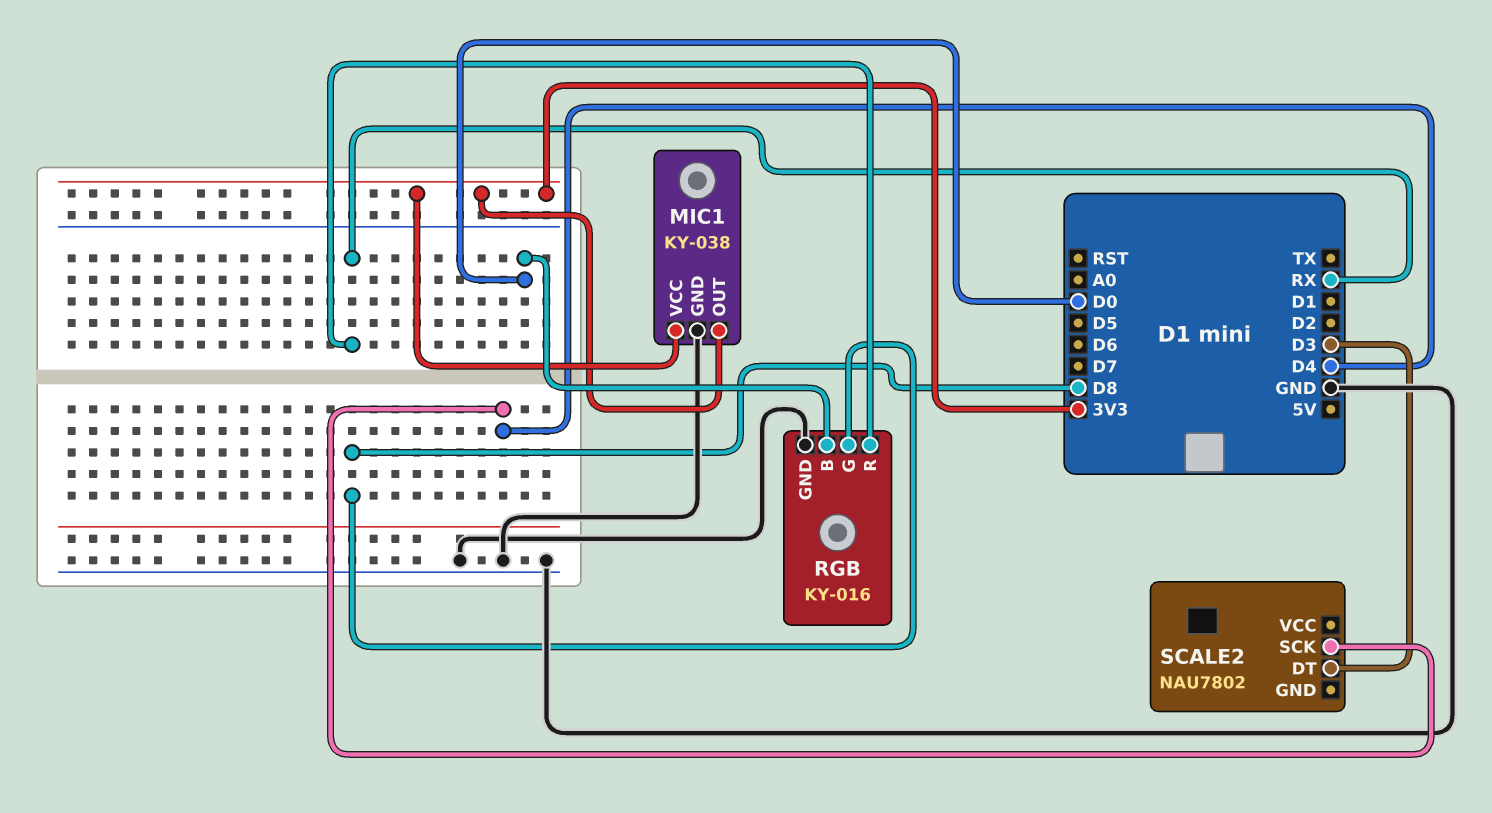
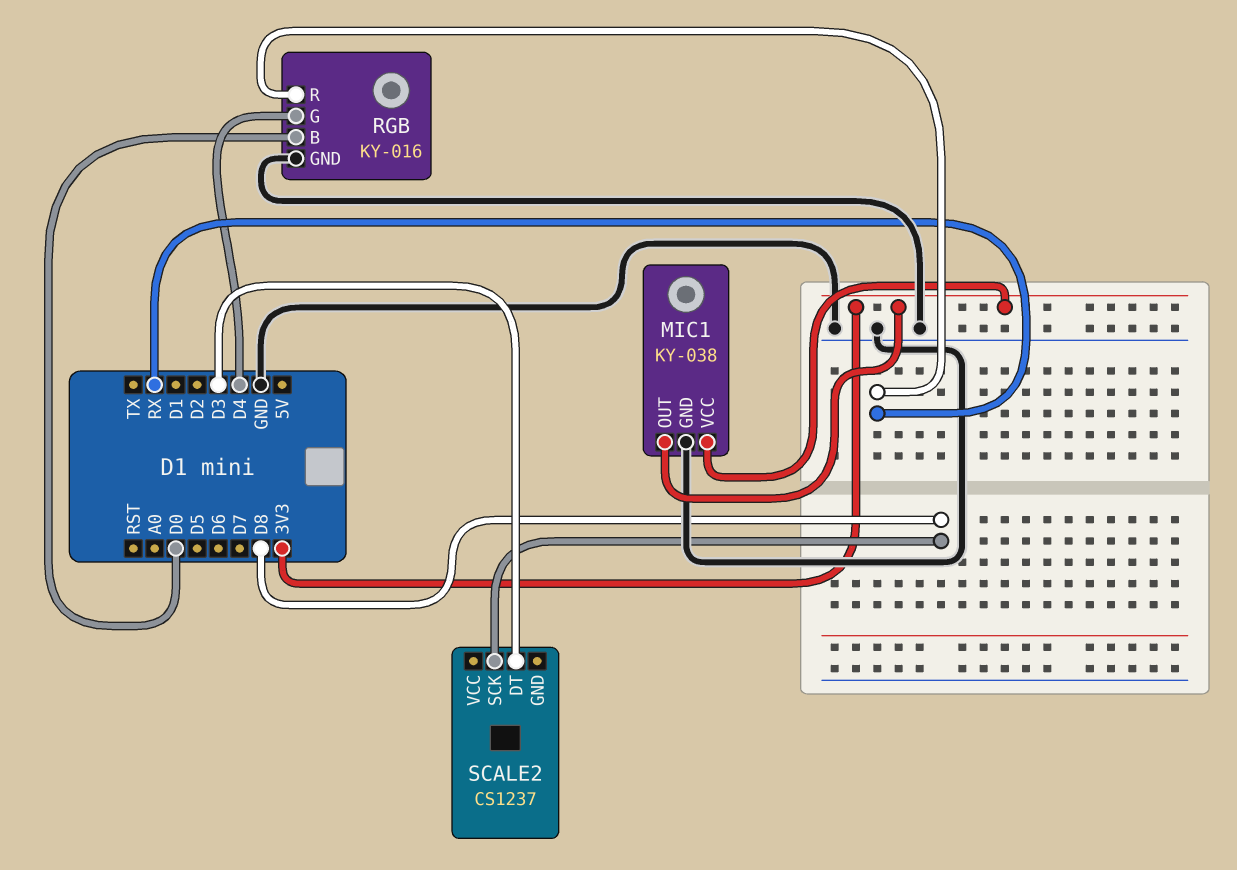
RGB pin G: D8 -> D4
SCALE2: NAU7802 -> CS1237
SCALE2 pin SCK: D4 -> D8

